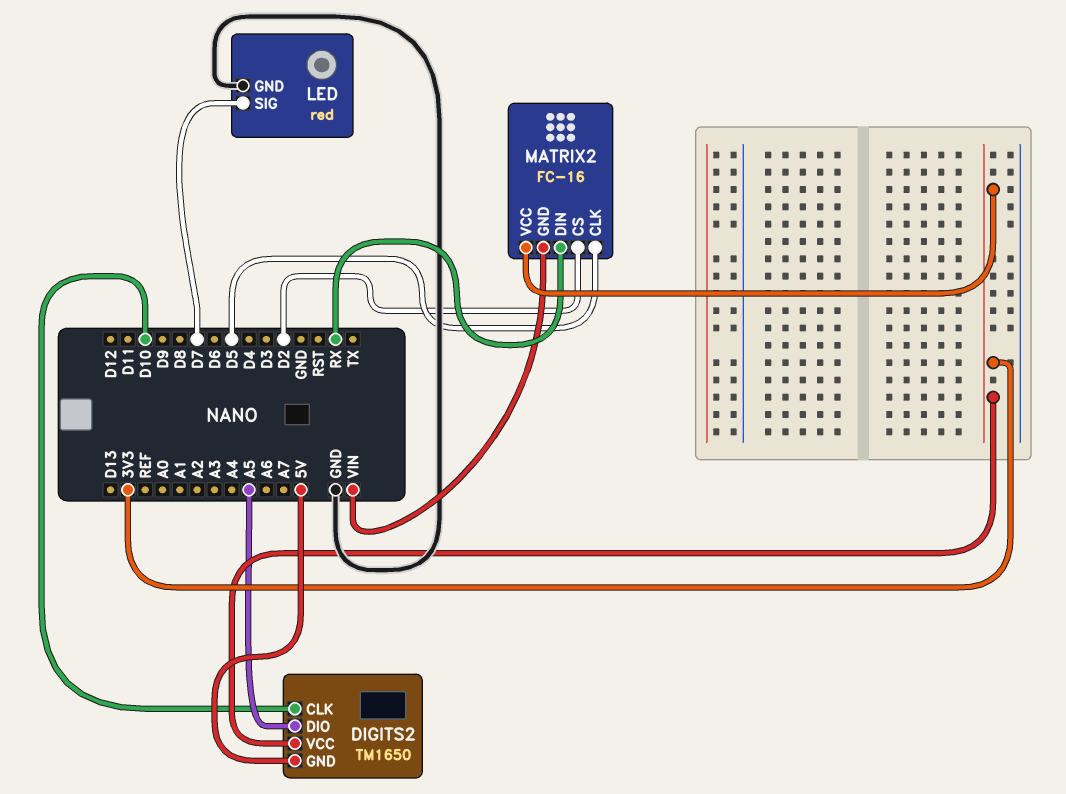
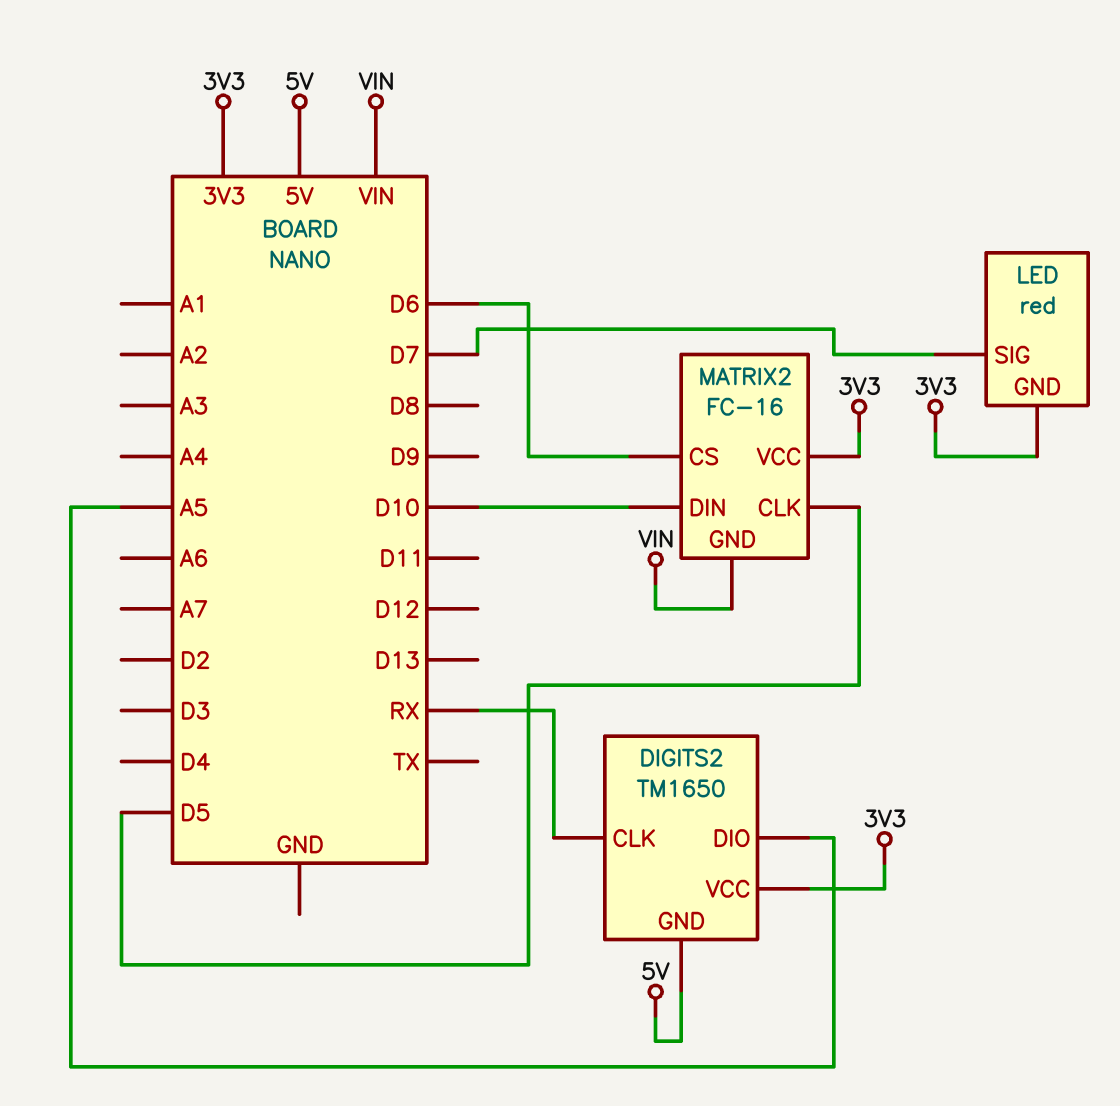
DIGITS2 pin CLK: D10 -> RX
LED pin GND: GND -> 3V3
MATRIX2 pin CS: D2 -> D6
MATRIX2 pin DIN: RX -> D10

